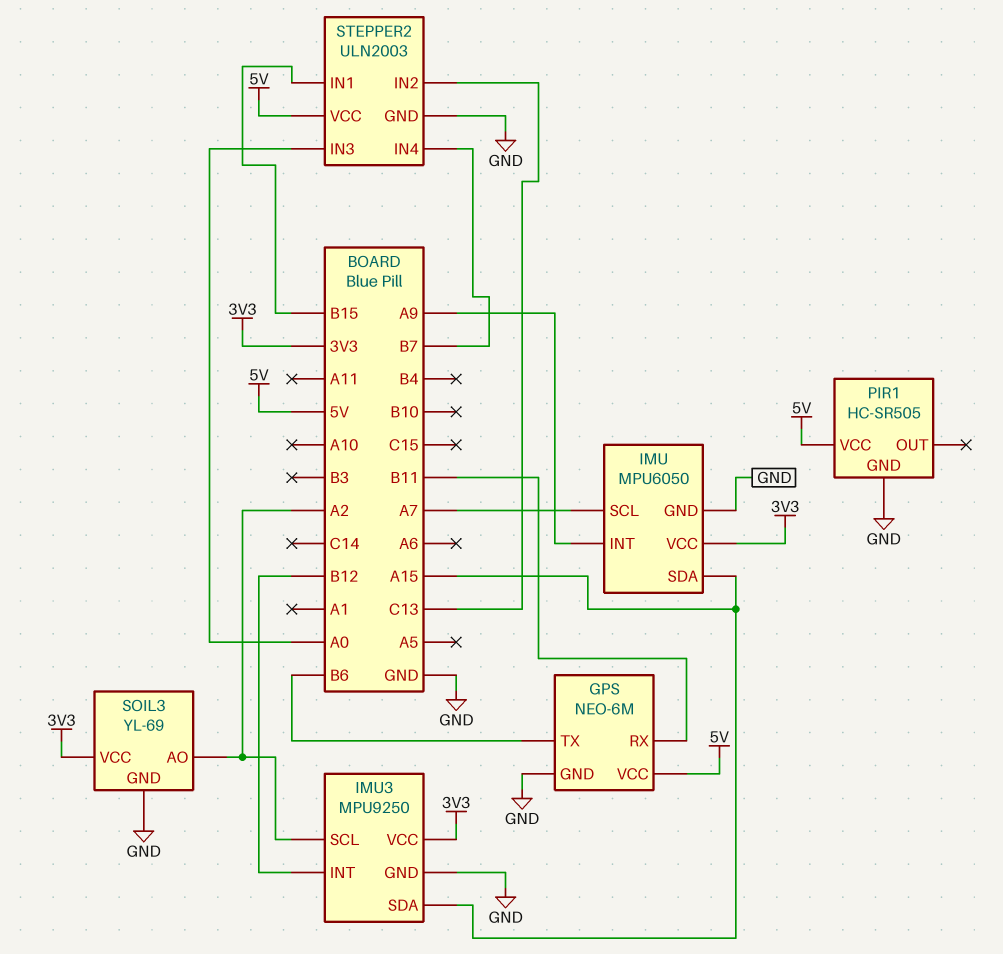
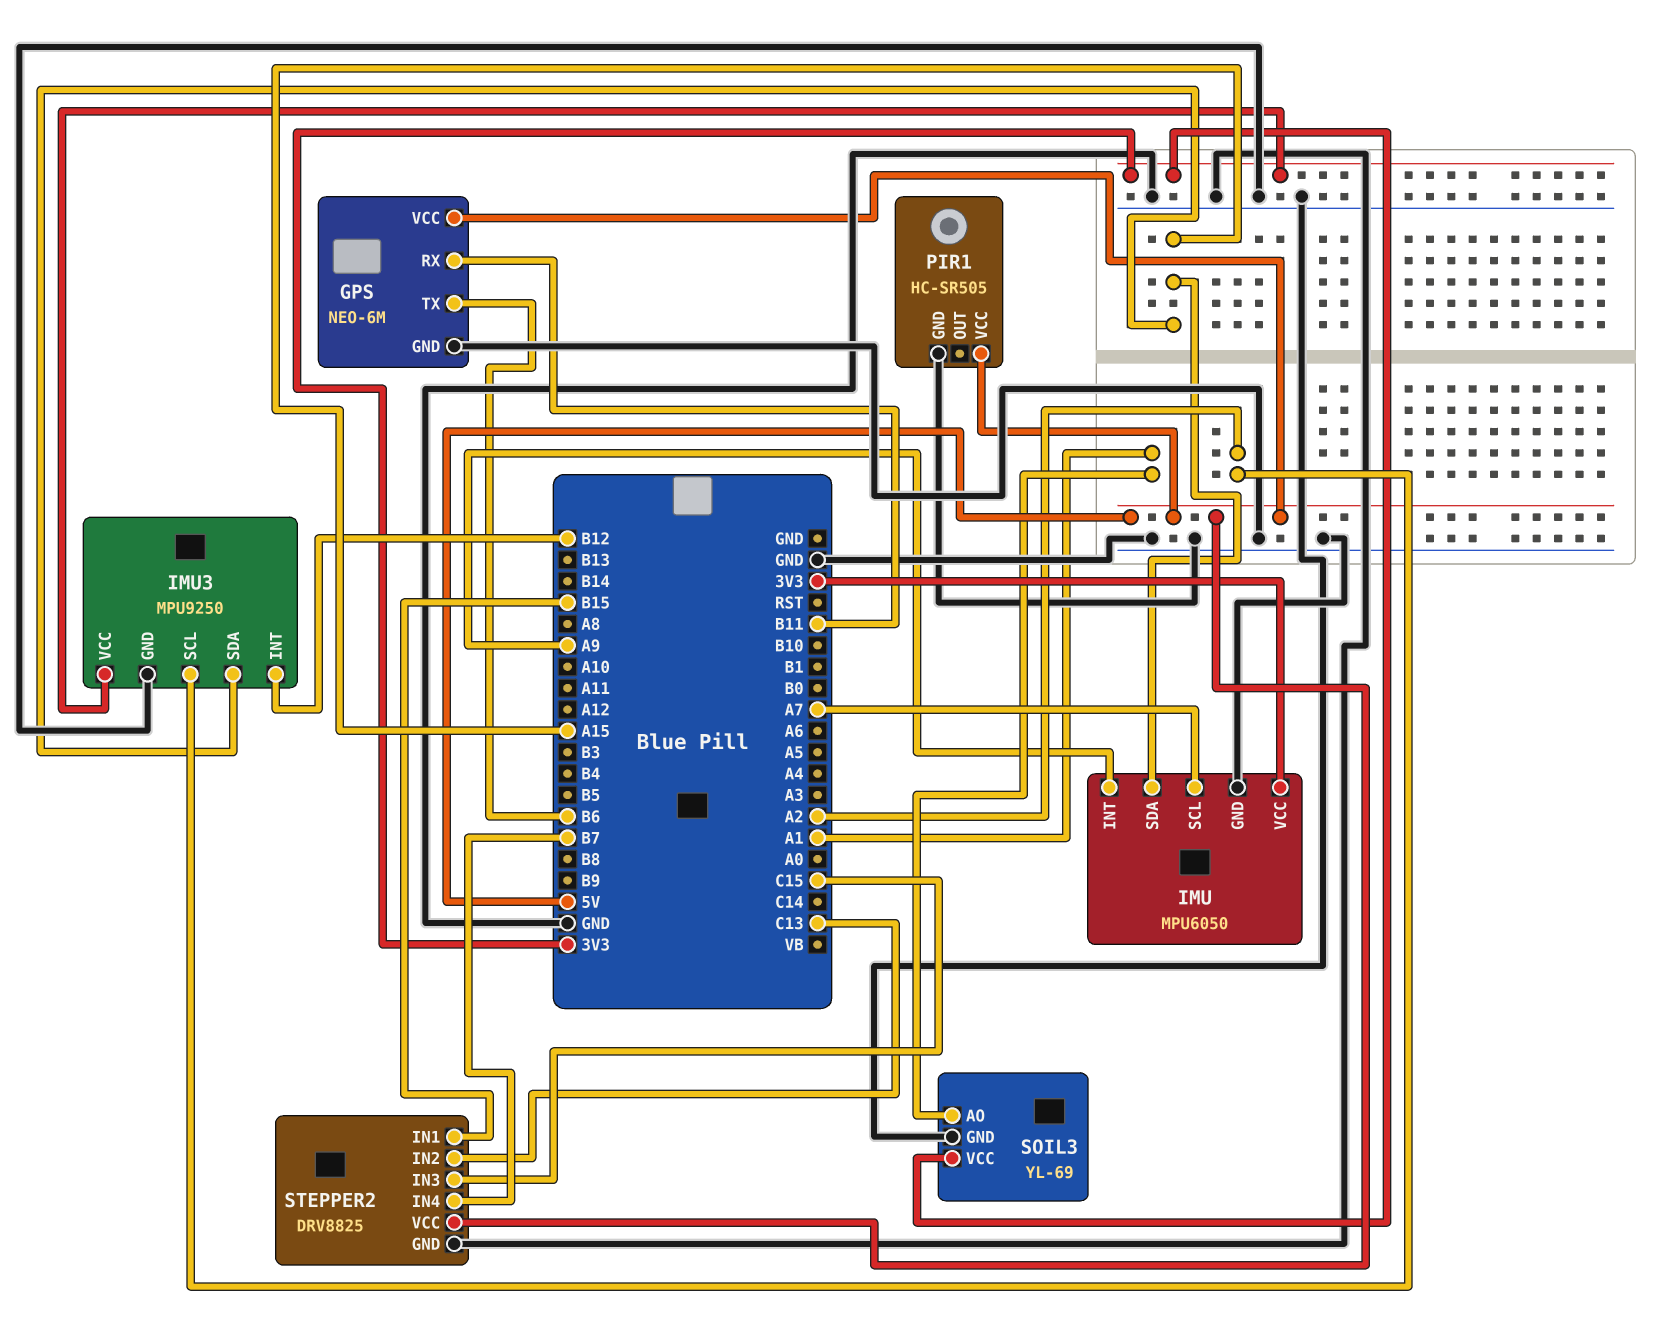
SOIL3 pin AO: A2 -> A1
STEPPER2: ULN2003 -> DRV8825
STEPPER2 pin IN3: A0 -> C15

